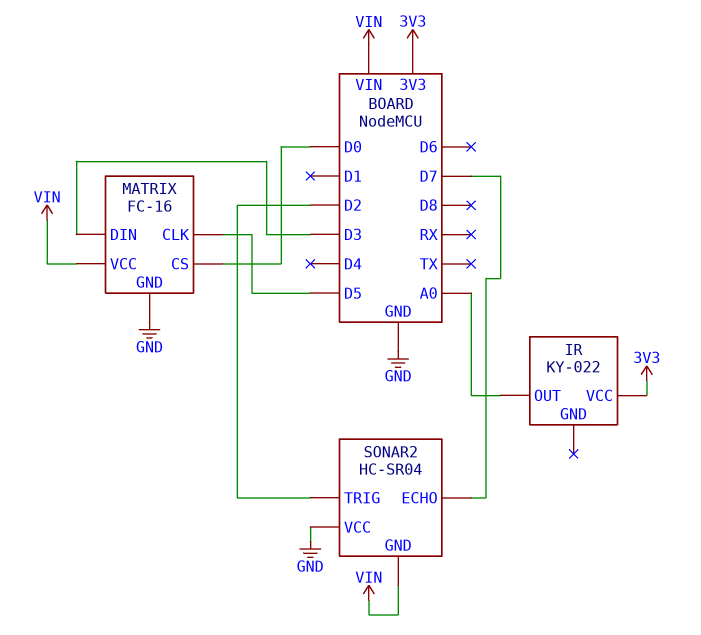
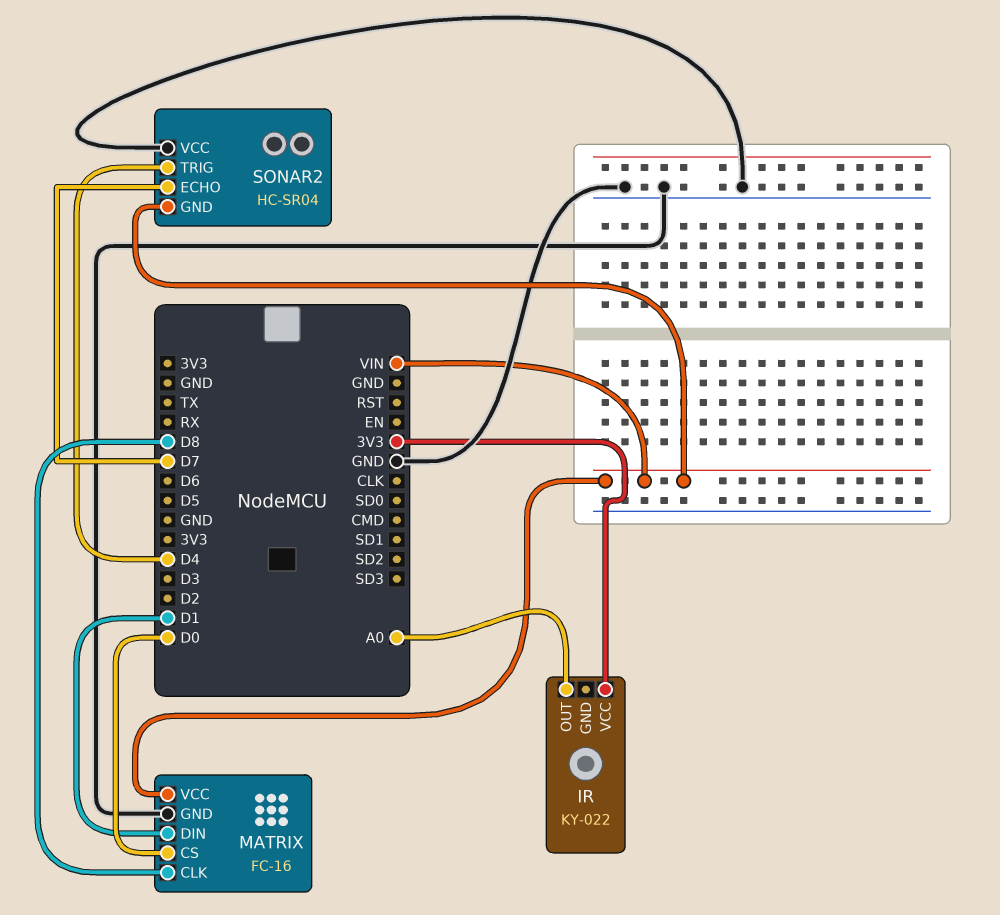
MATRIX pin CLK: D5 -> D8
MATRIX pin DIN: D3 -> D1
SONAR2 pin TRIG: D2 -> D4

